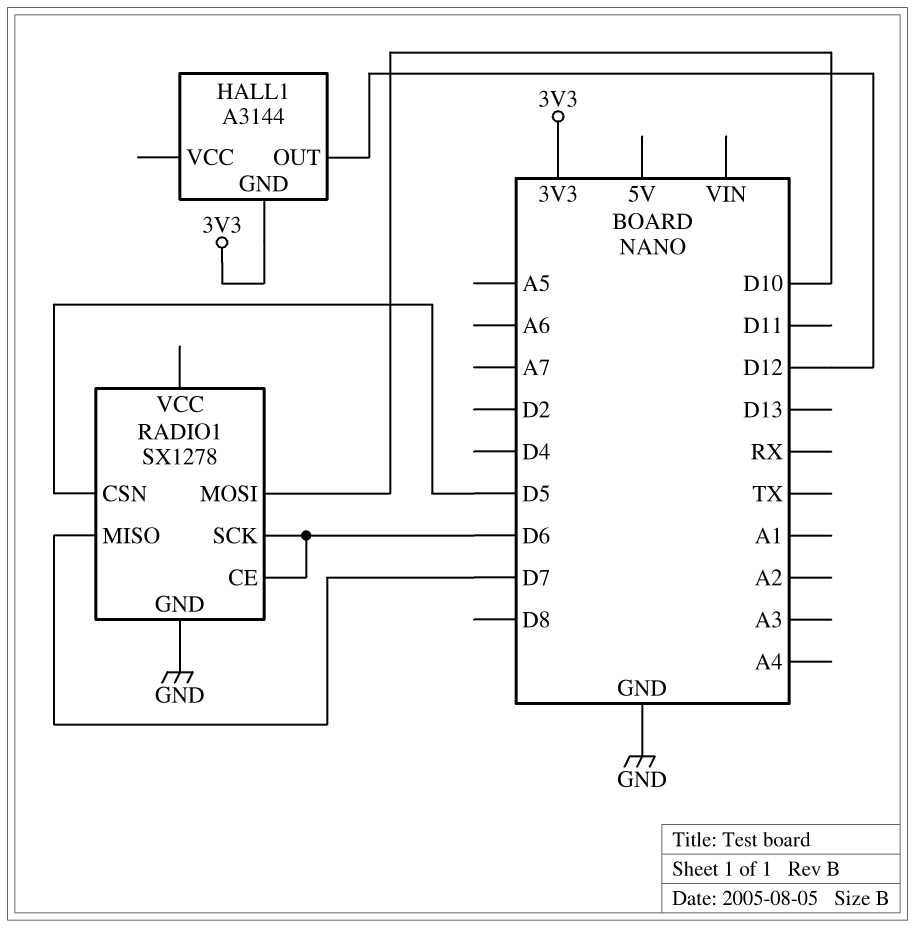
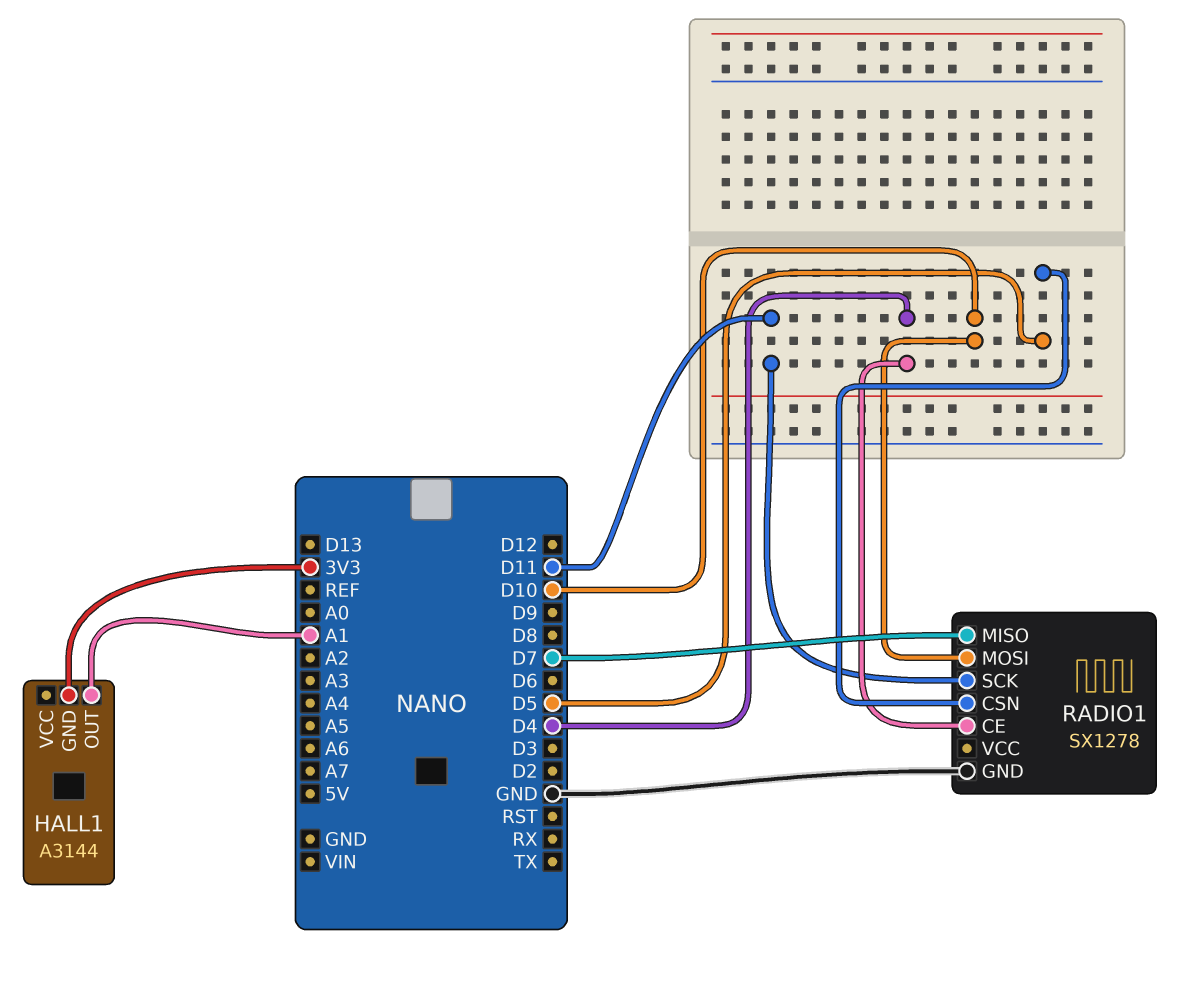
HALL1 pin OUT: D12 -> A1
RADIO1 pin CE: D6 -> D4
RADIO1 pin SCK: D6 -> D11

